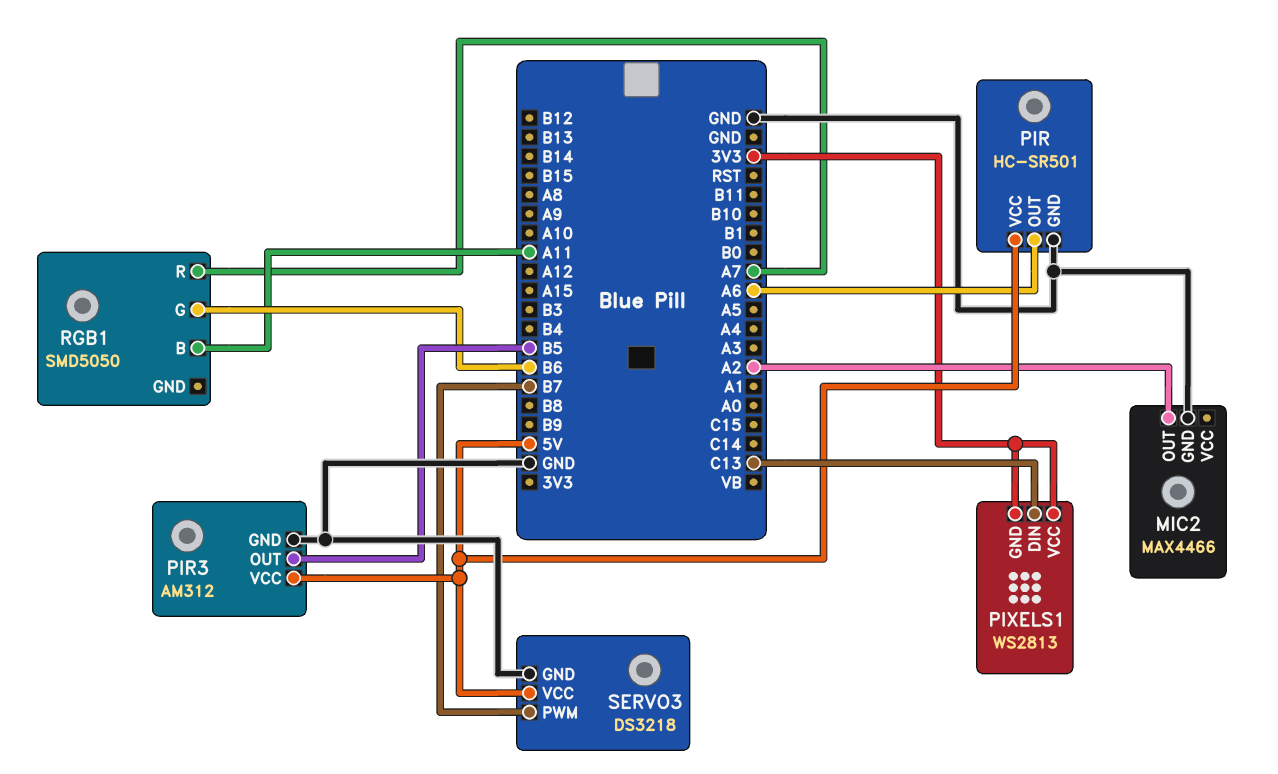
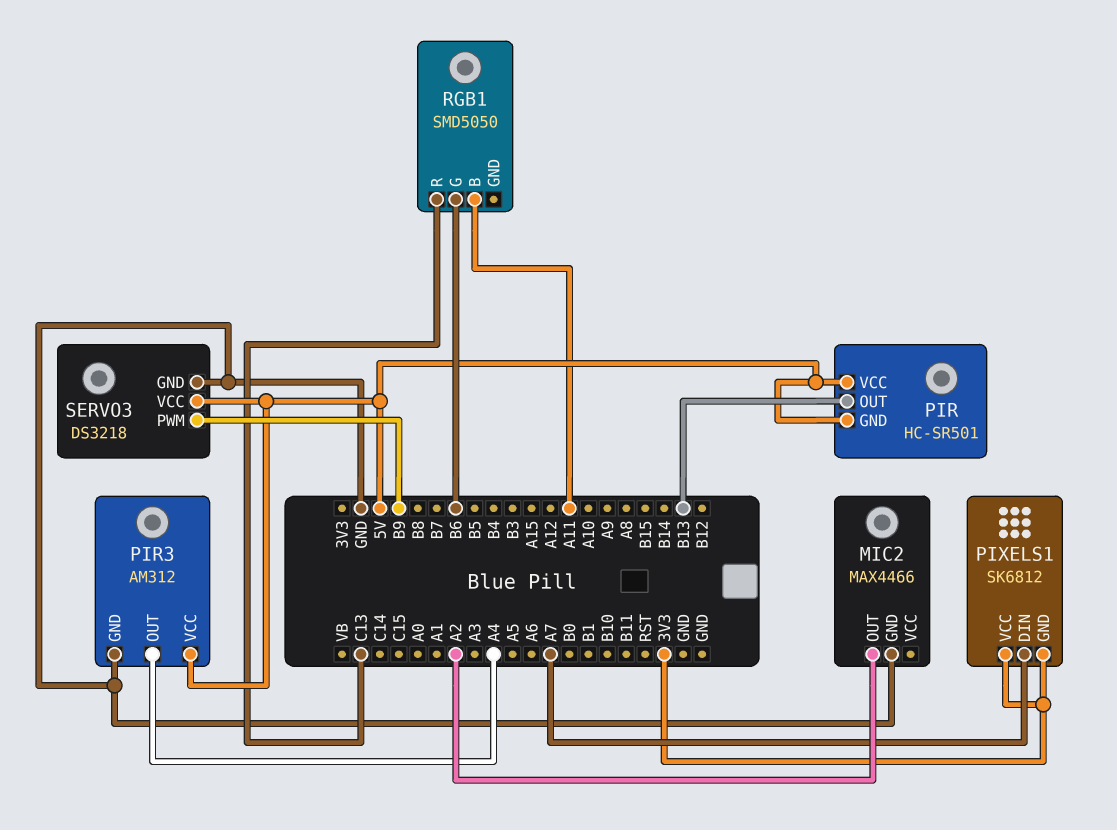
PIR pin GND: GND -> 5V
PIR pin OUT: A6 -> B13
PIR3 pin OUT: B5 -> A4
PIXELS1: WS2813 -> SK6812
PIXELS1 pin DIN: C13 -> A7
RGB1 pin R: A7 -> C13
SERVO3 pin PWM: B7 -> B9

